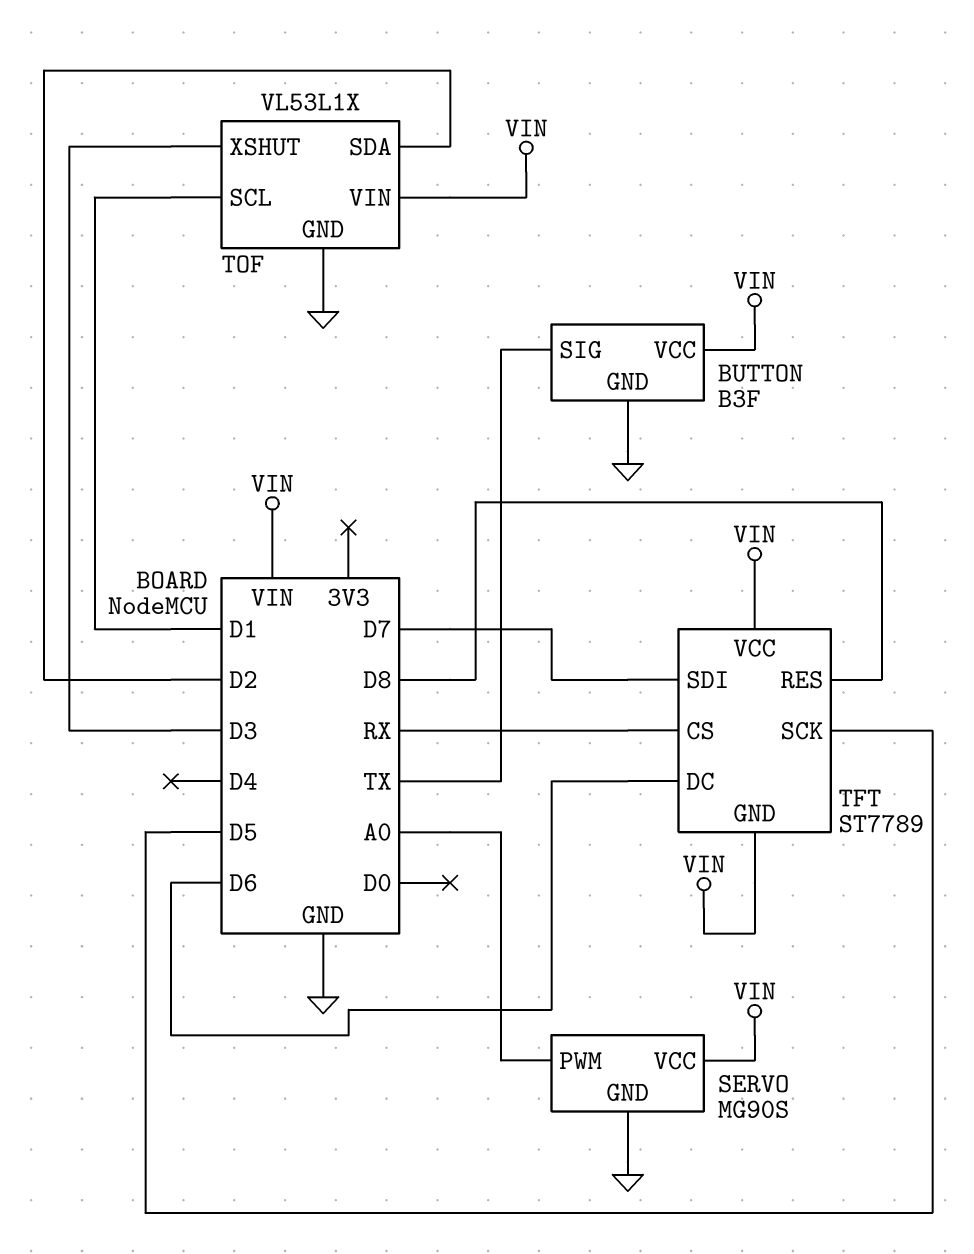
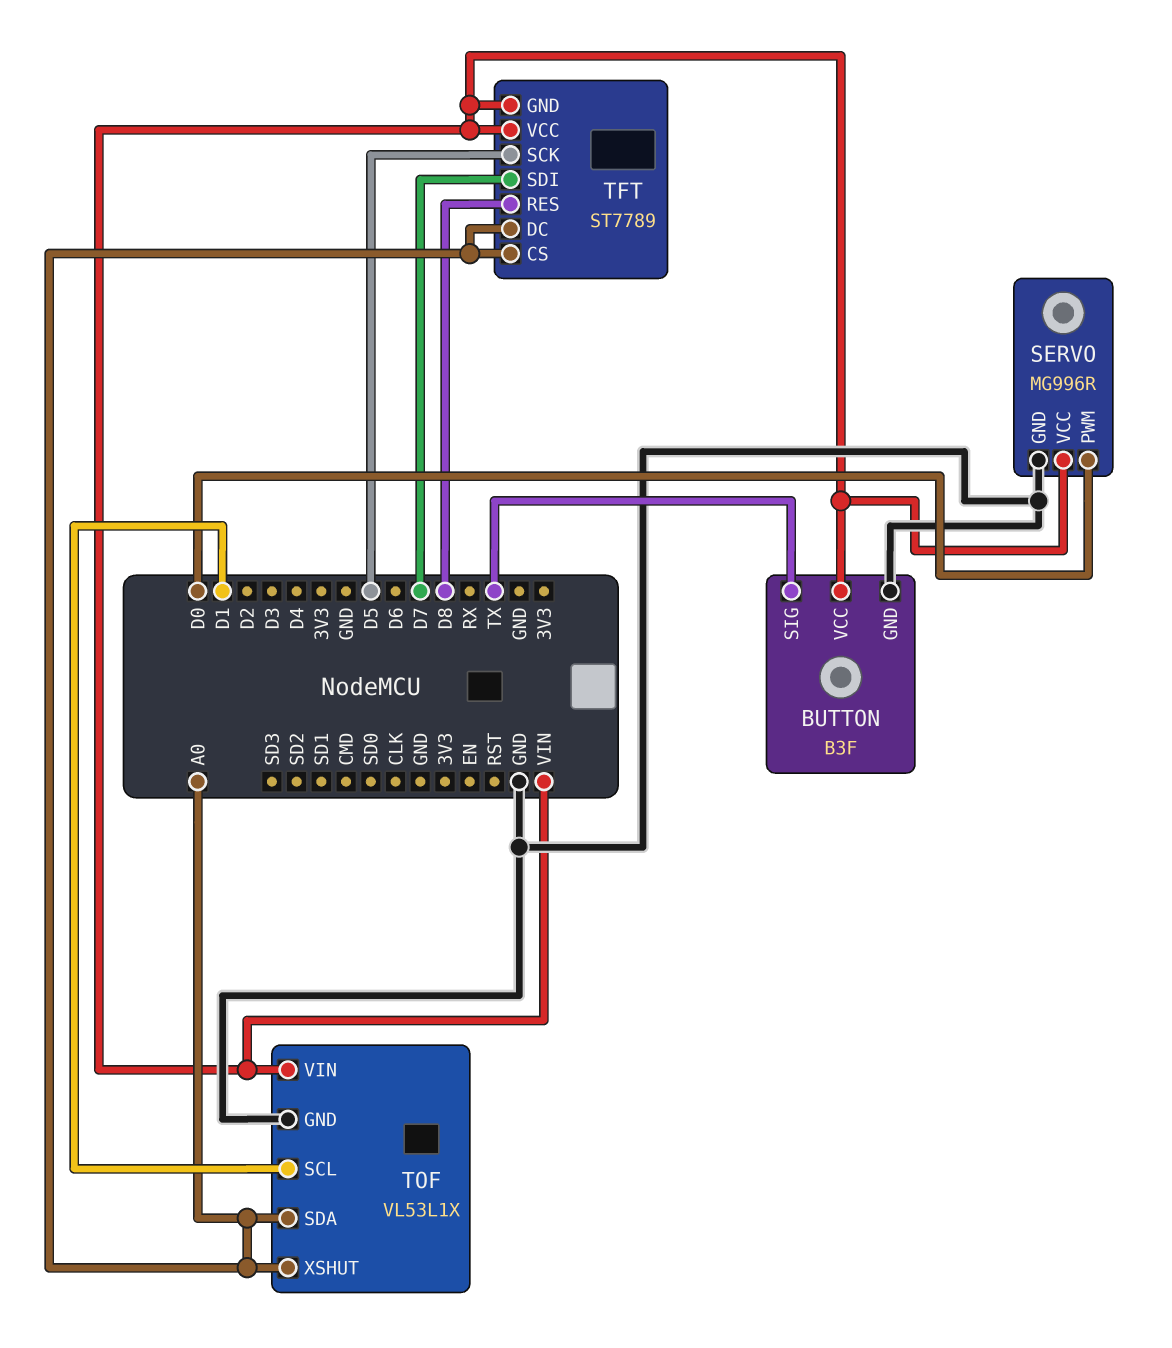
SERVO: MG90S -> MG996R
SERVO pin PWM: A0 -> D0
TFT pin CS: RX -> A0
TFT pin DC: D6 -> A0
TOF pin SDA: D2 -> A0
TOF pin XSHUT: D3 -> A0

